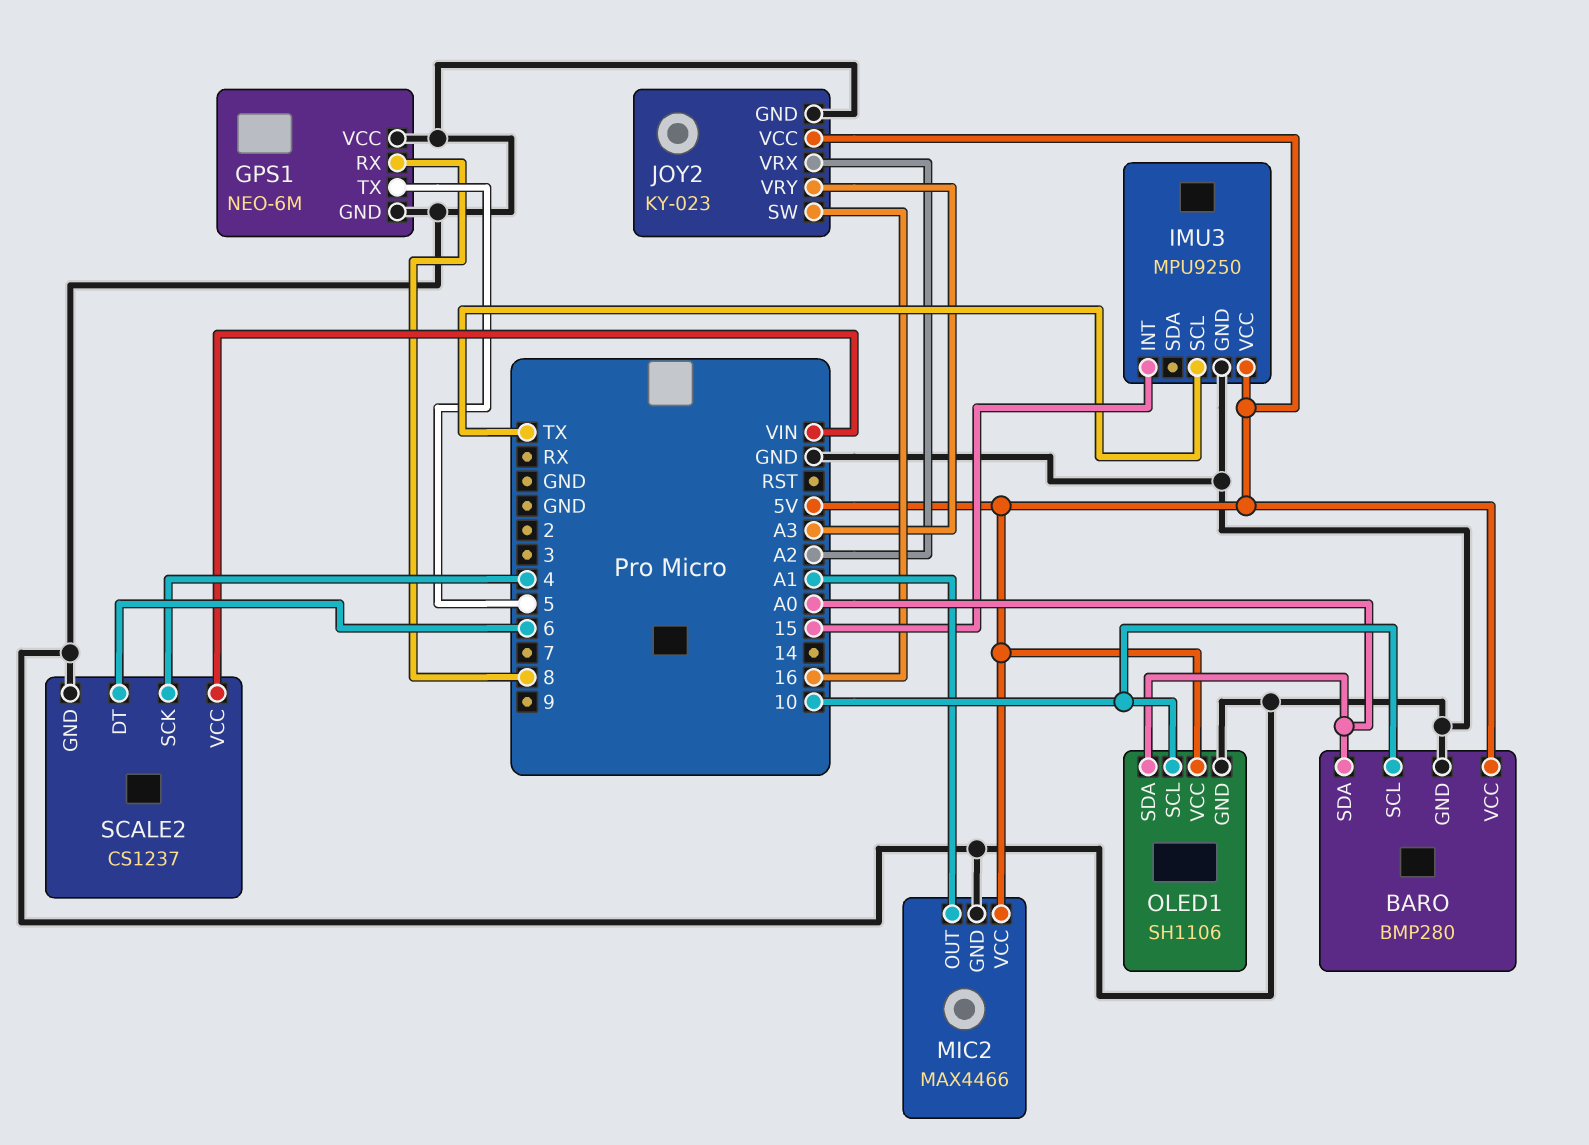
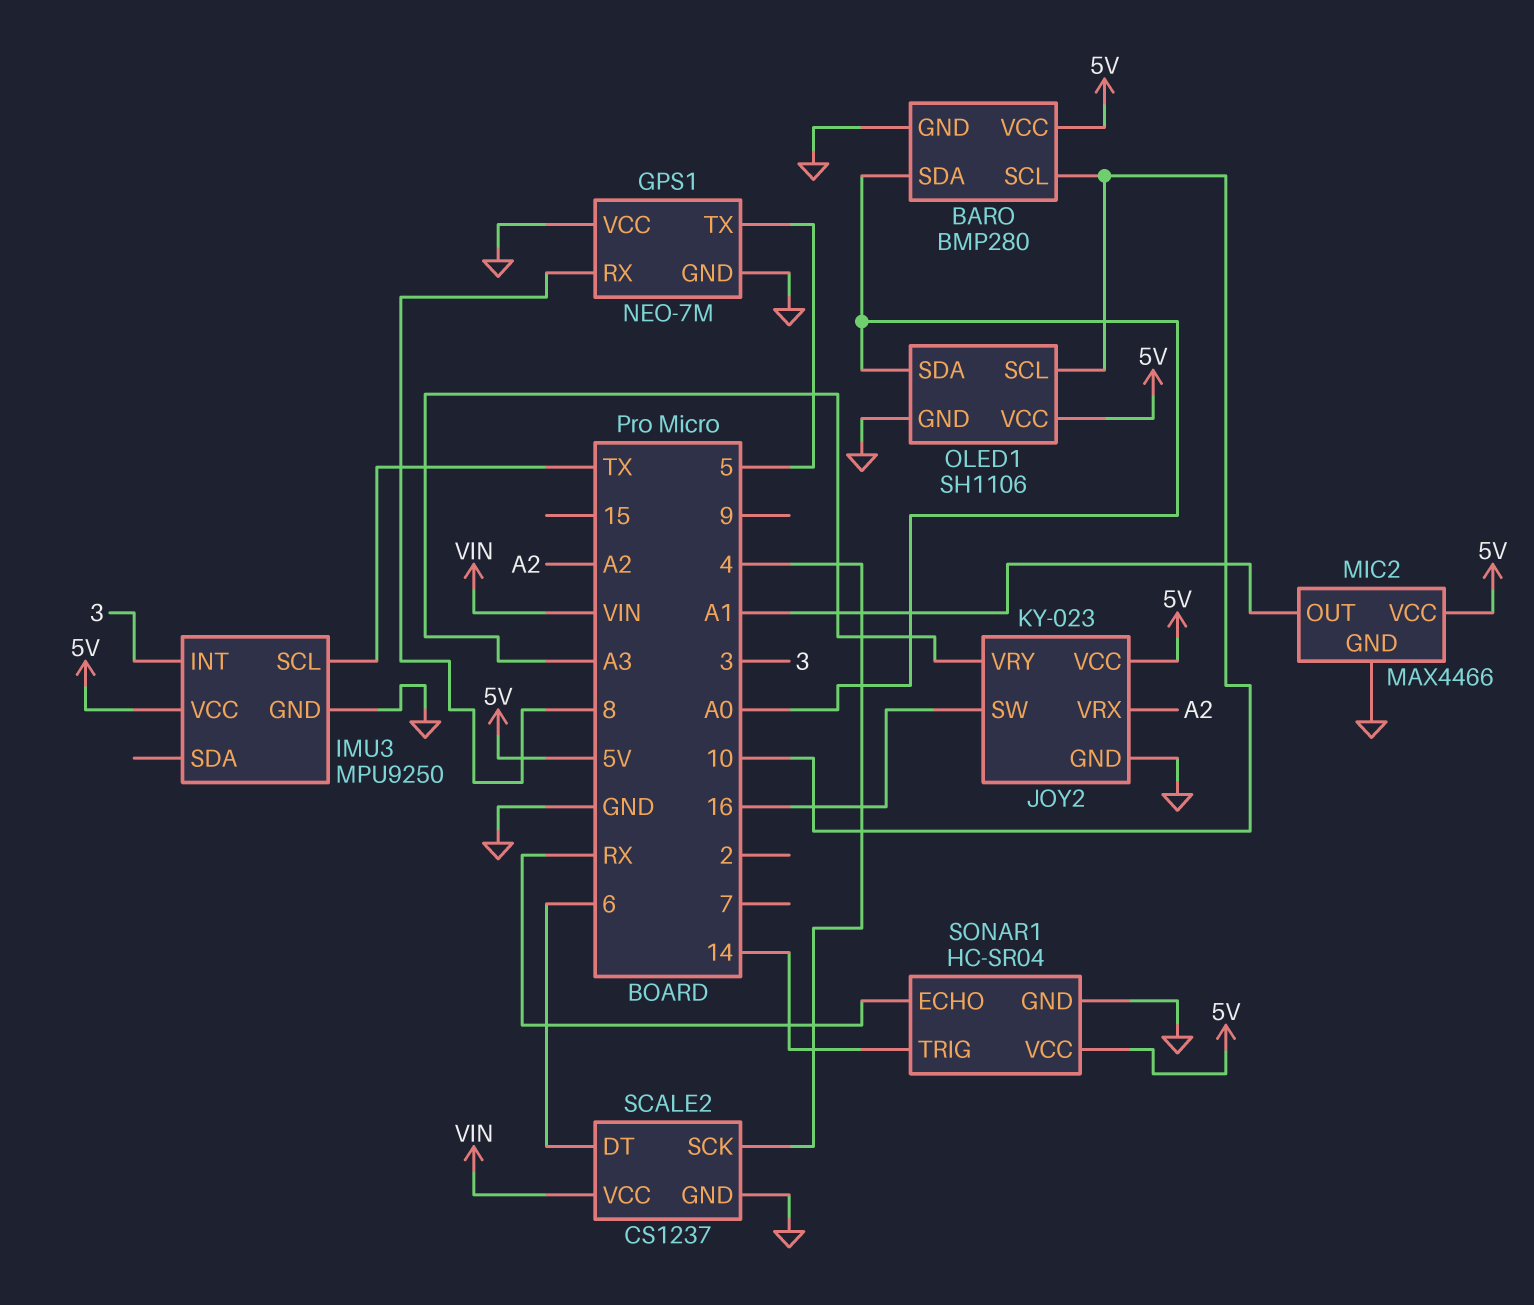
GPS1: NEO-6M -> NEO-7M
IMU3 pin INT: 15 -> 3
SONAR1: none -> HC-SR04
SONAR1 pin ECHO: none -> RX
SONAR1 pin GND: none -> GND
SONAR1 pin TRIG: none -> 14
SONAR1 pin VCC: none -> 5V

